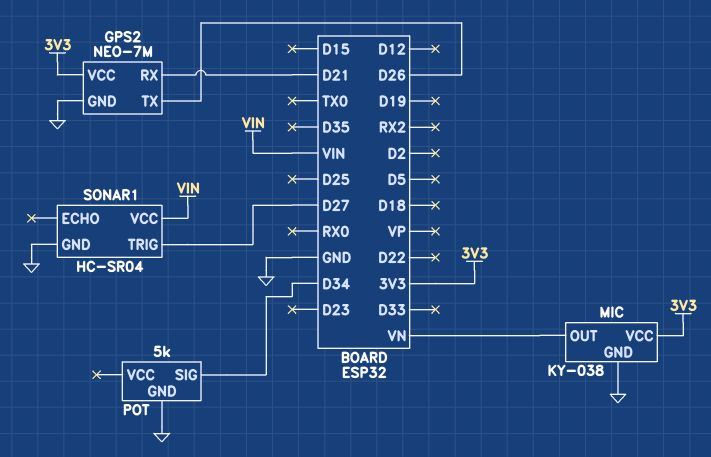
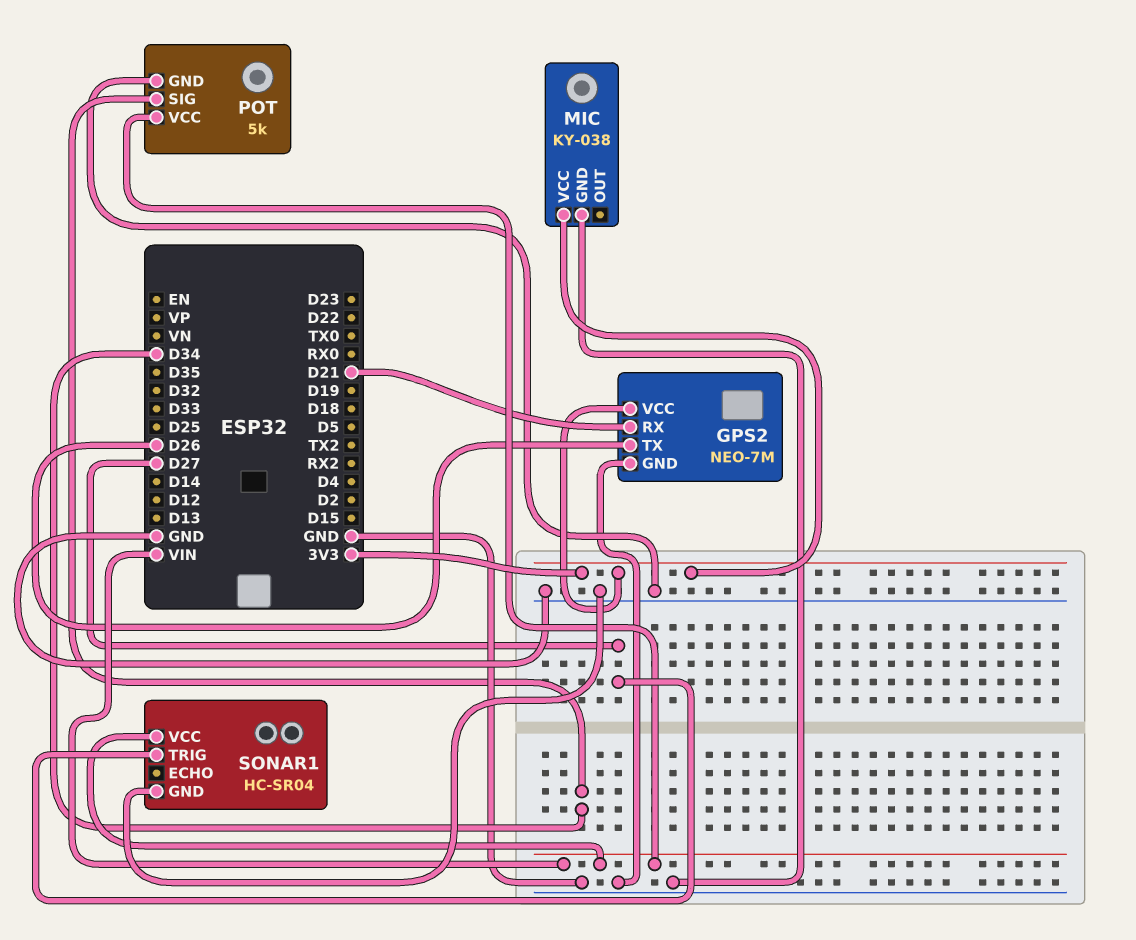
MIC pin OUT: VN -> none
POT pin VCC: none -> VIN

